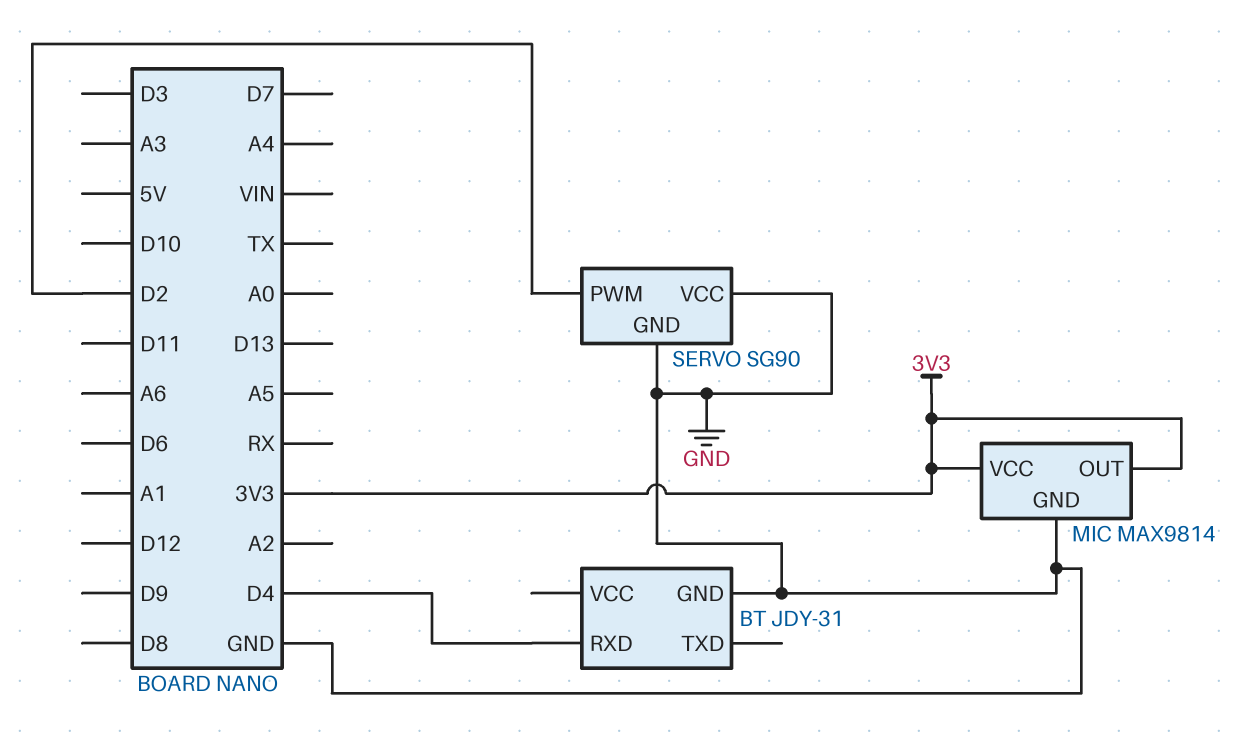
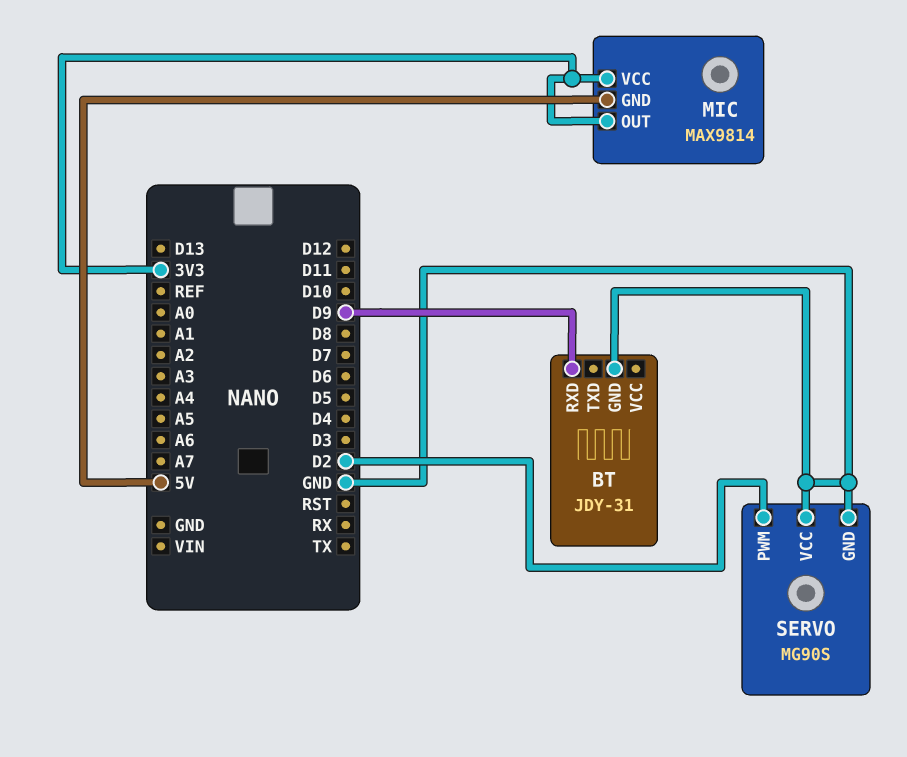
BT pin RXD: D4 -> D9
MIC pin GND: GND -> 5V
SERVO: SG90 -> MG90S

